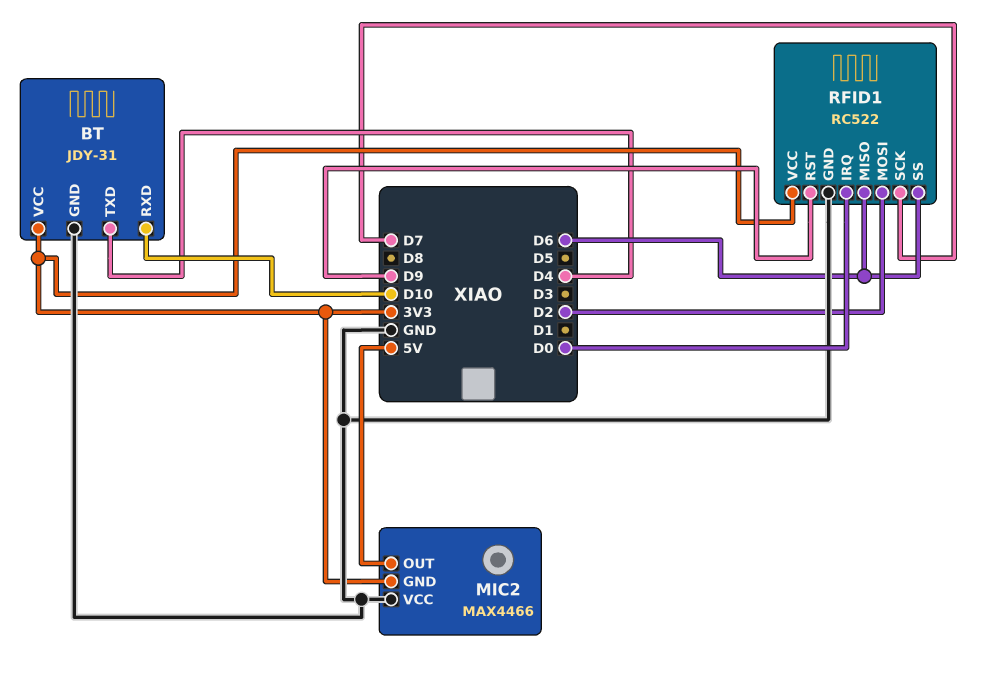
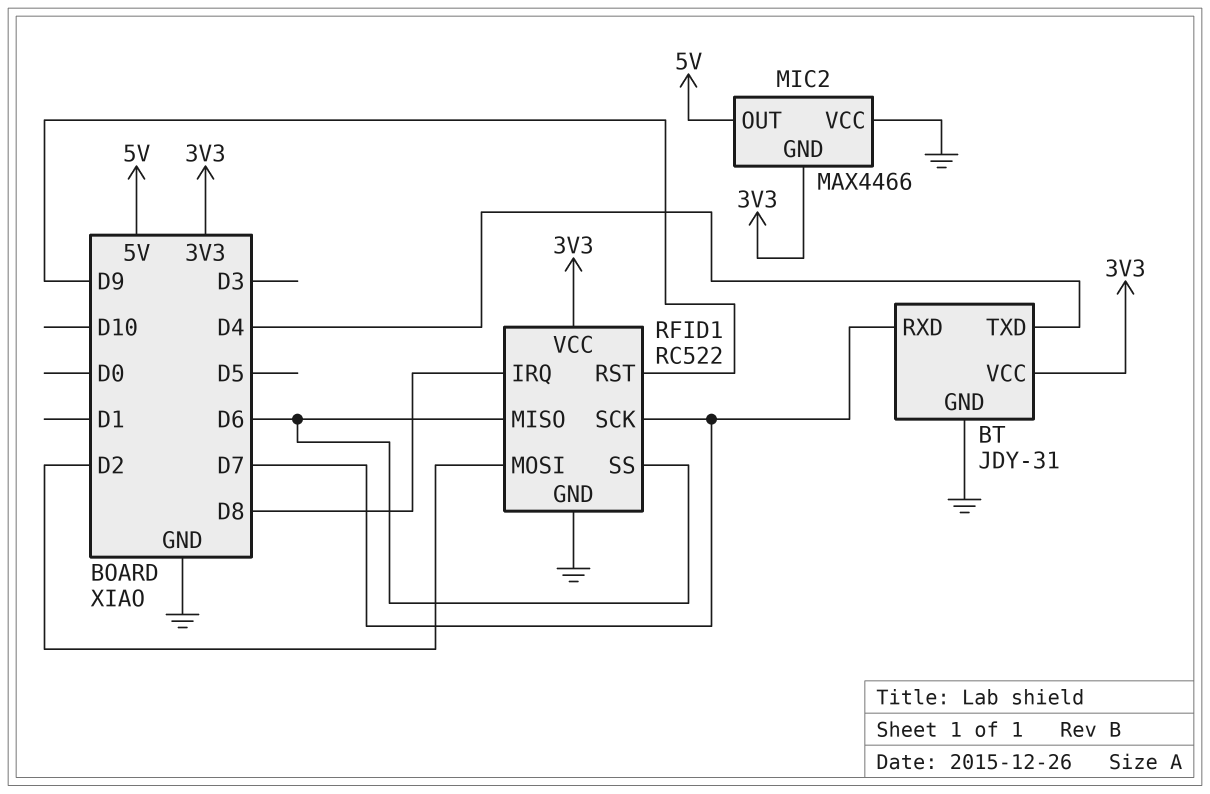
BT pin RXD: D10 -> D7
RFID1 pin IRQ: D0 -> D8

